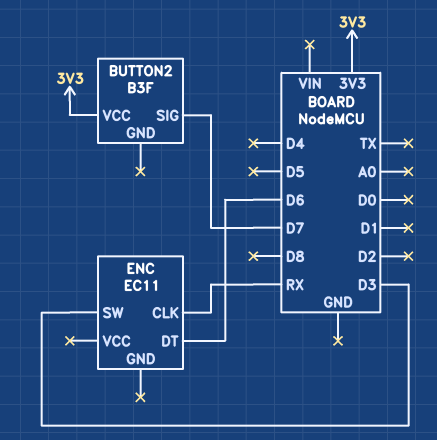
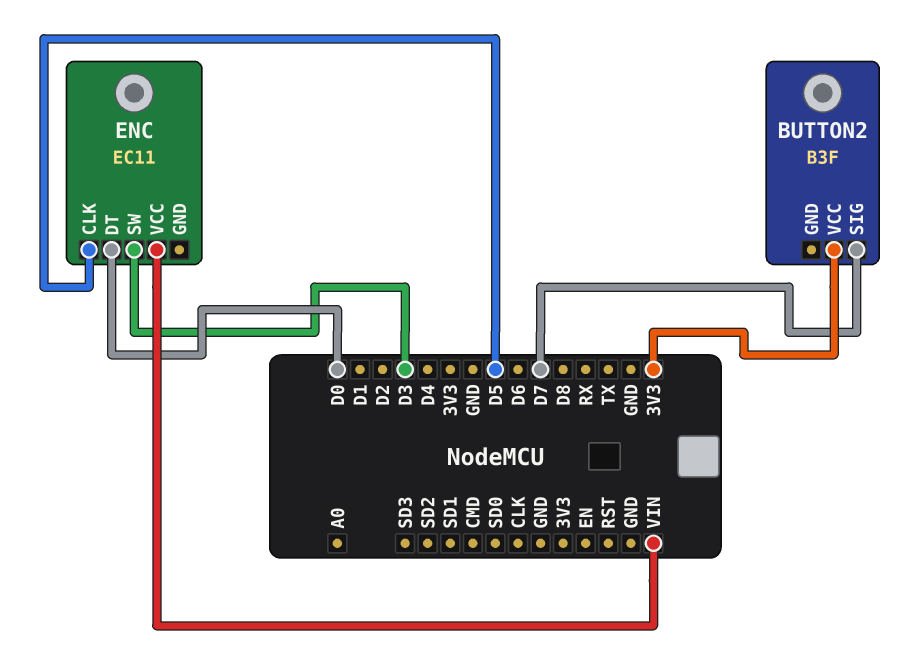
ENC pin CLK: RX -> D5
ENC pin DT: D6 -> D0
ENC pin VCC: none -> VIN

